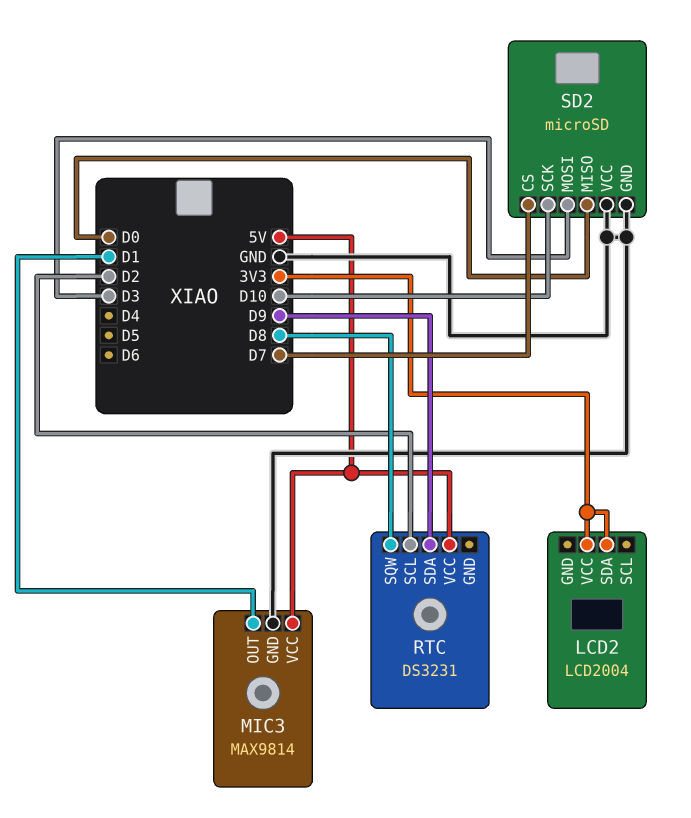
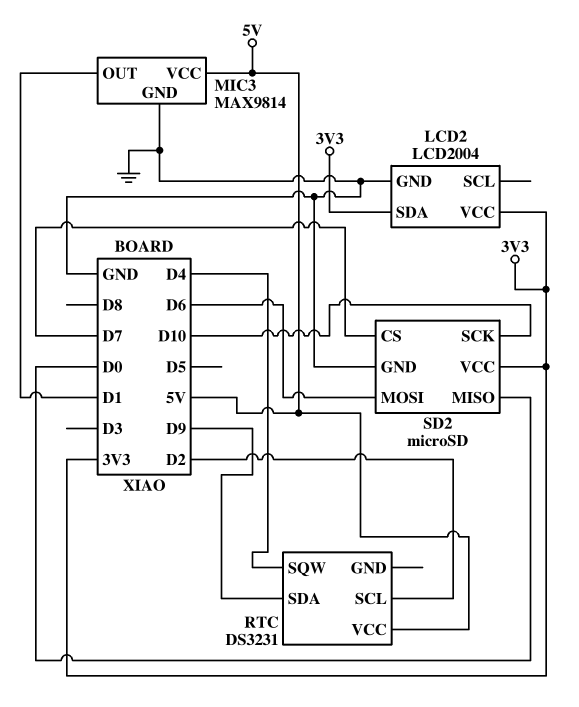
LCD2 pin GND: none -> GND
RTC pin SQW: D8 -> D4
SD2 pin MOSI: D3 -> D6
SD2 pin VCC: GND -> 3V3

